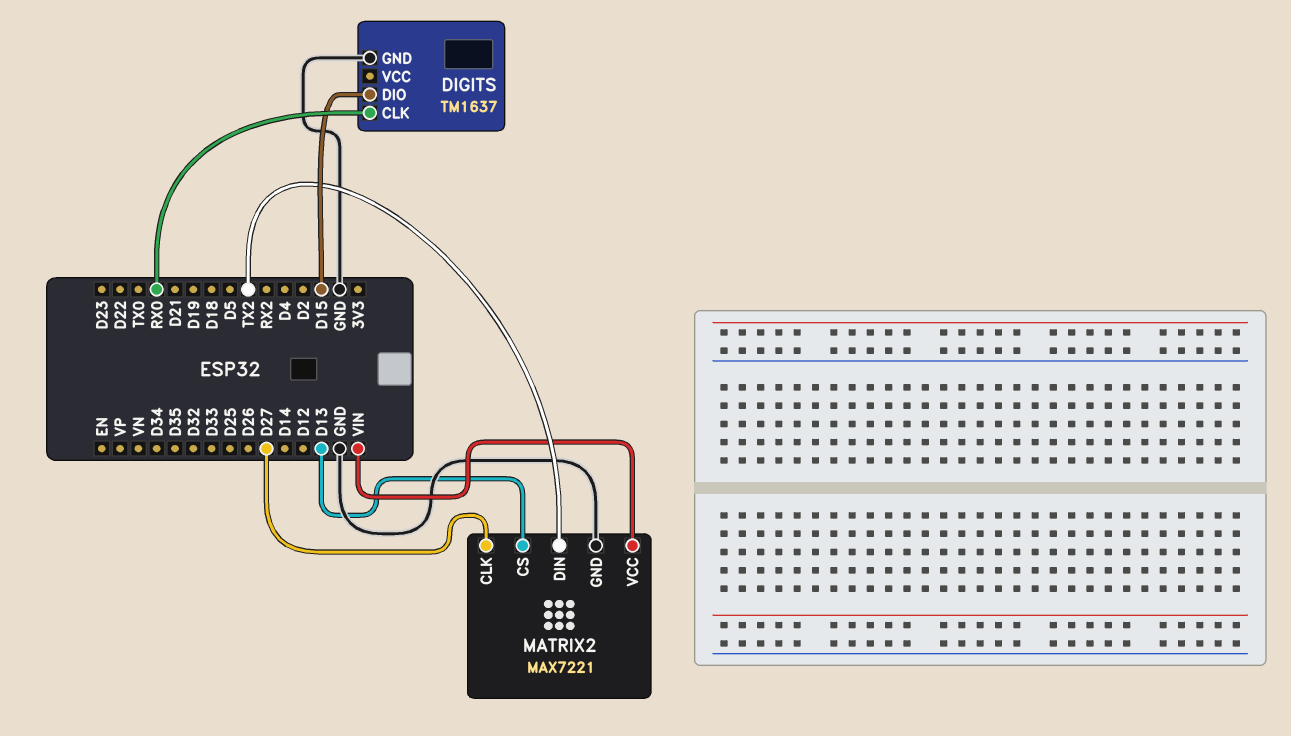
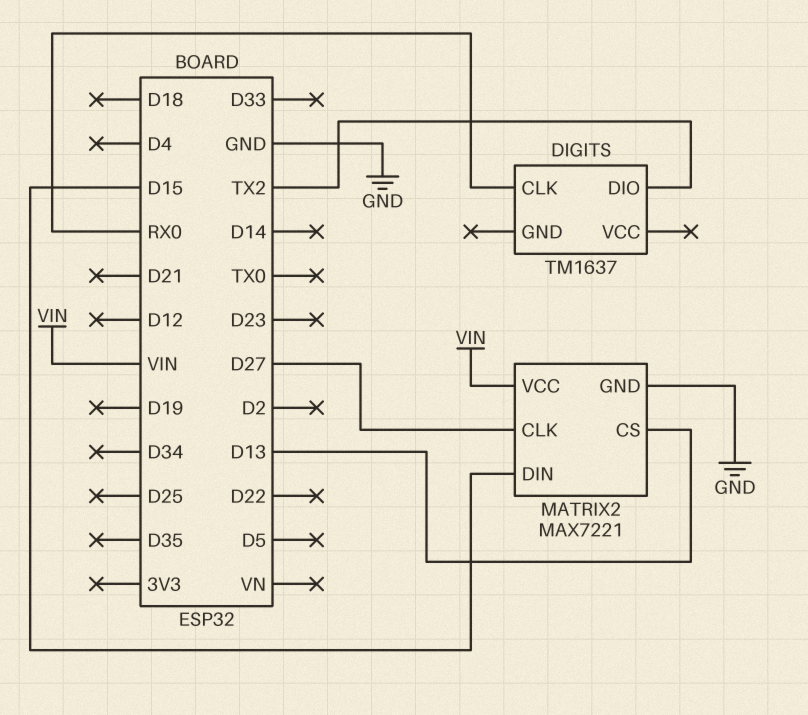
DIGITS pin DIO: D15 -> TX2
DIGITS pin GND: GND -> none
MATRIX2 pin DIN: TX2 -> D15

